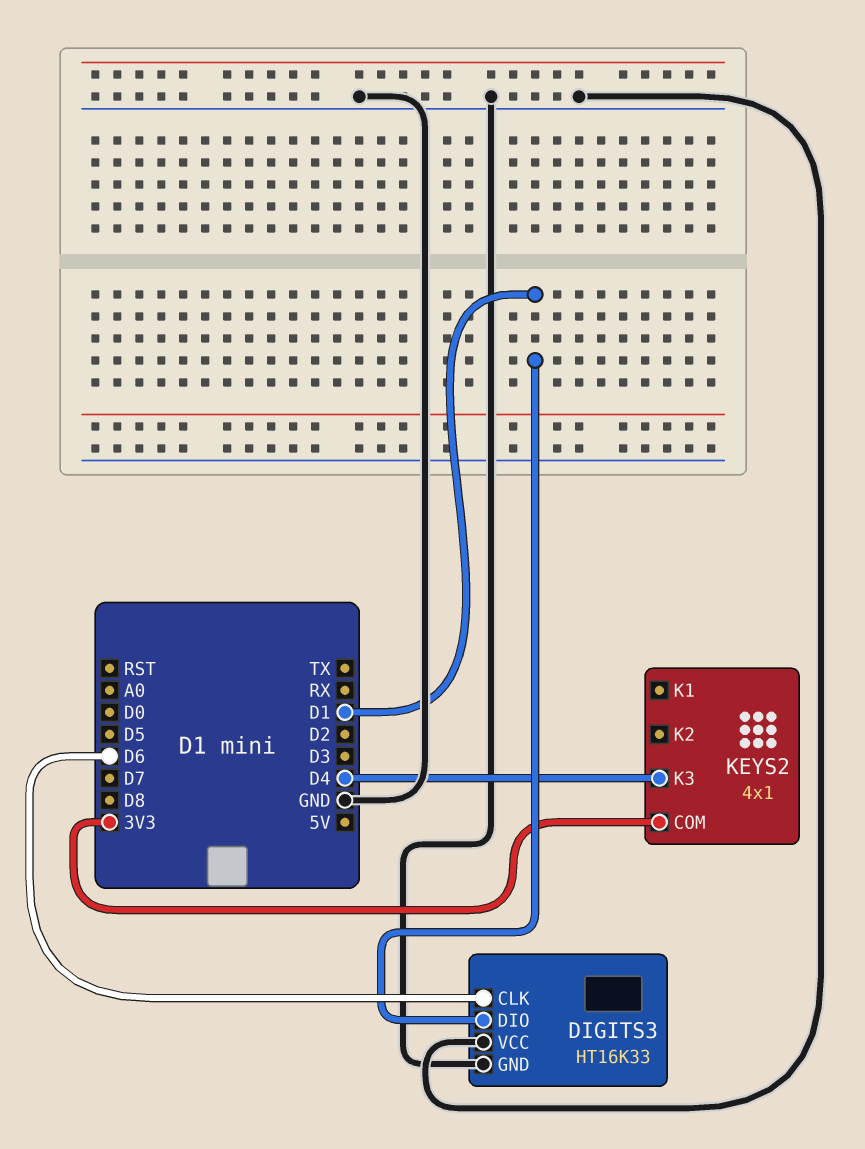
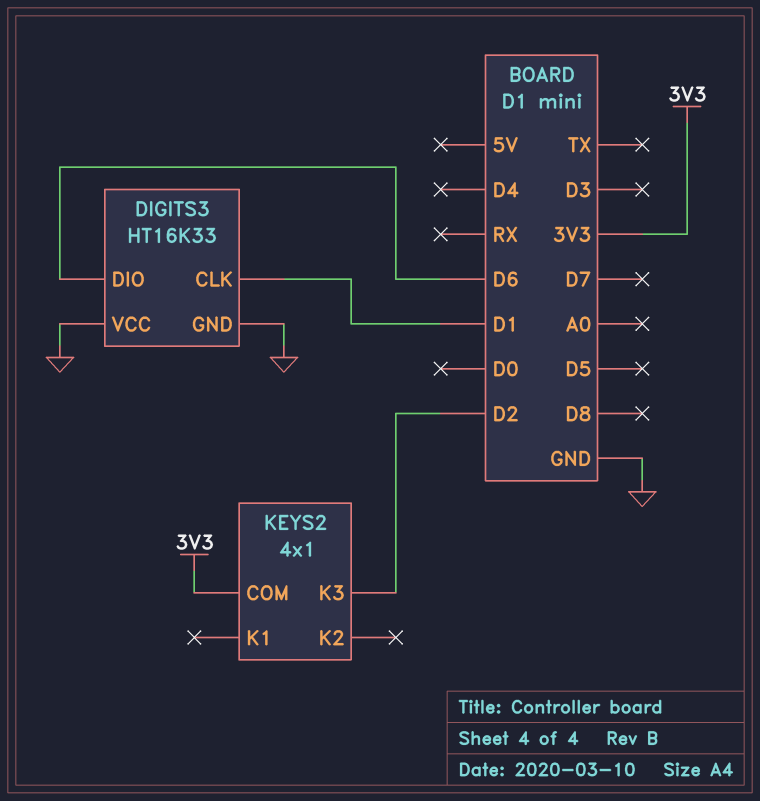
DIGITS3 pin CLK: D6 -> D1
DIGITS3 pin DIO: D1 -> D6
KEYS2 pin K3: D4 -> D2

